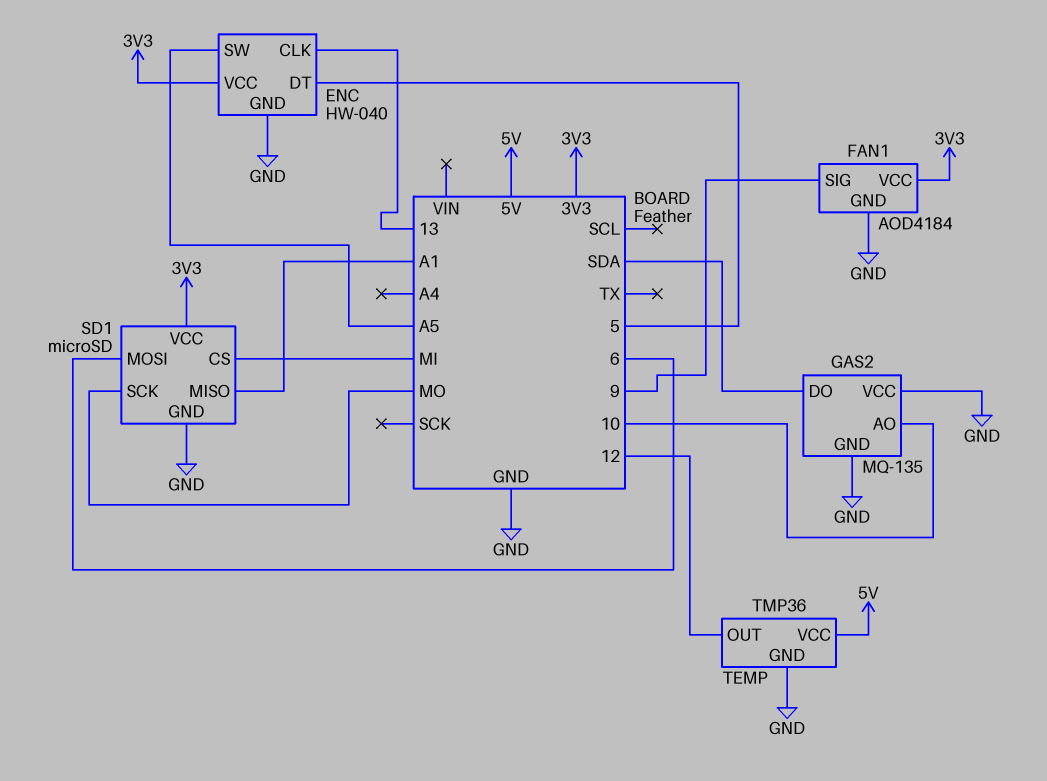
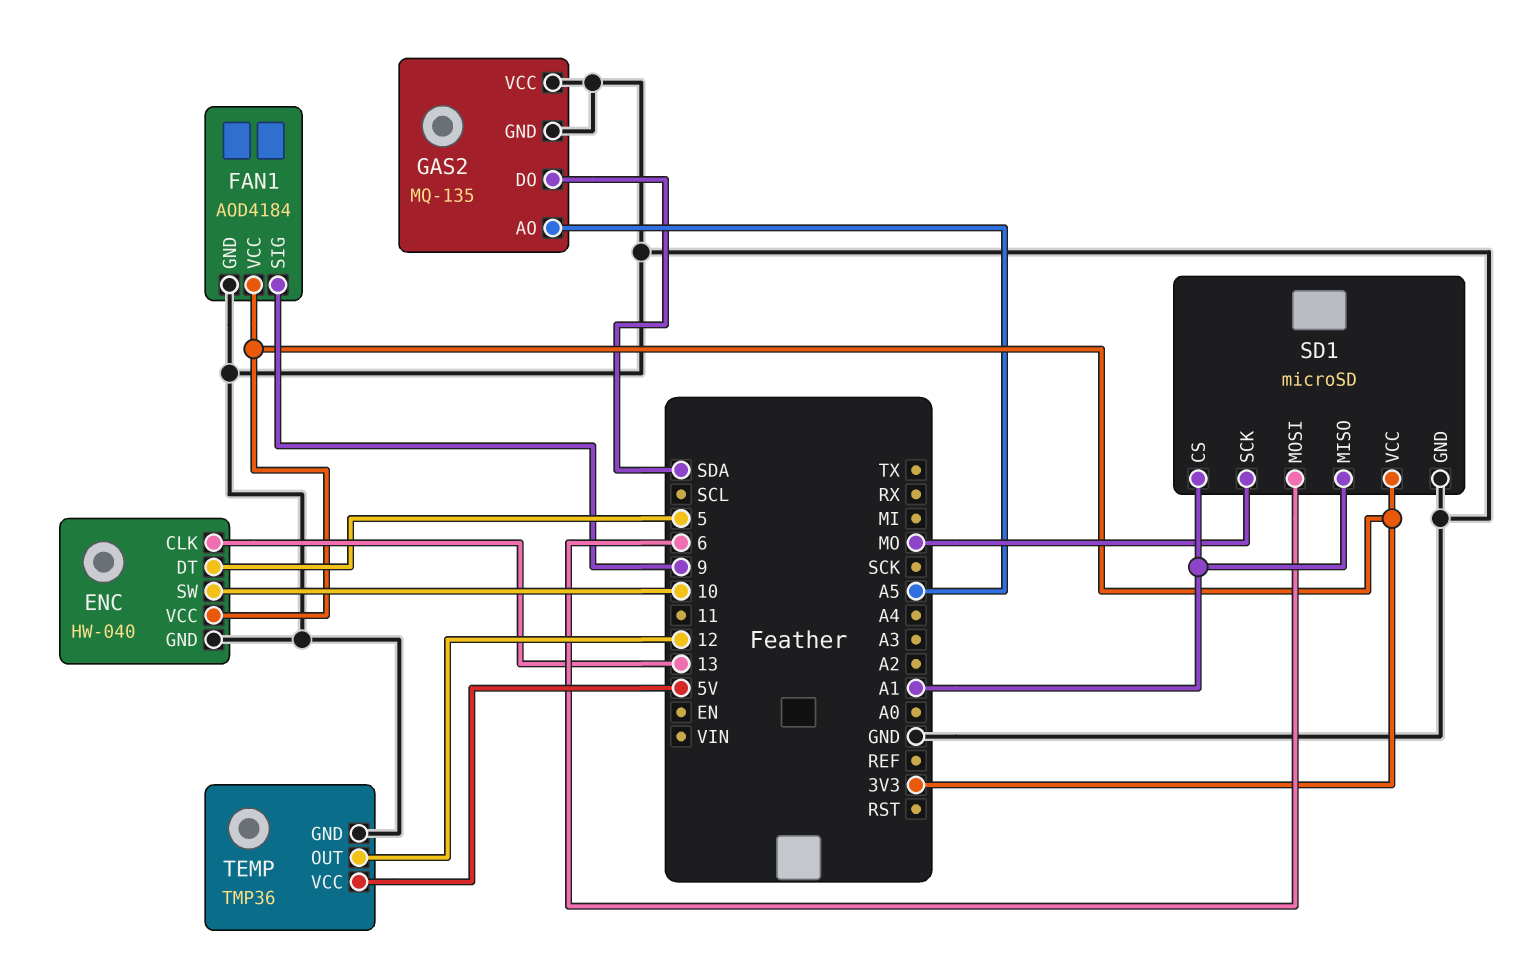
ENC pin SW: A5 -> 10
GAS2 pin AO: 10 -> A5
SD1 pin CS: MI -> A1

